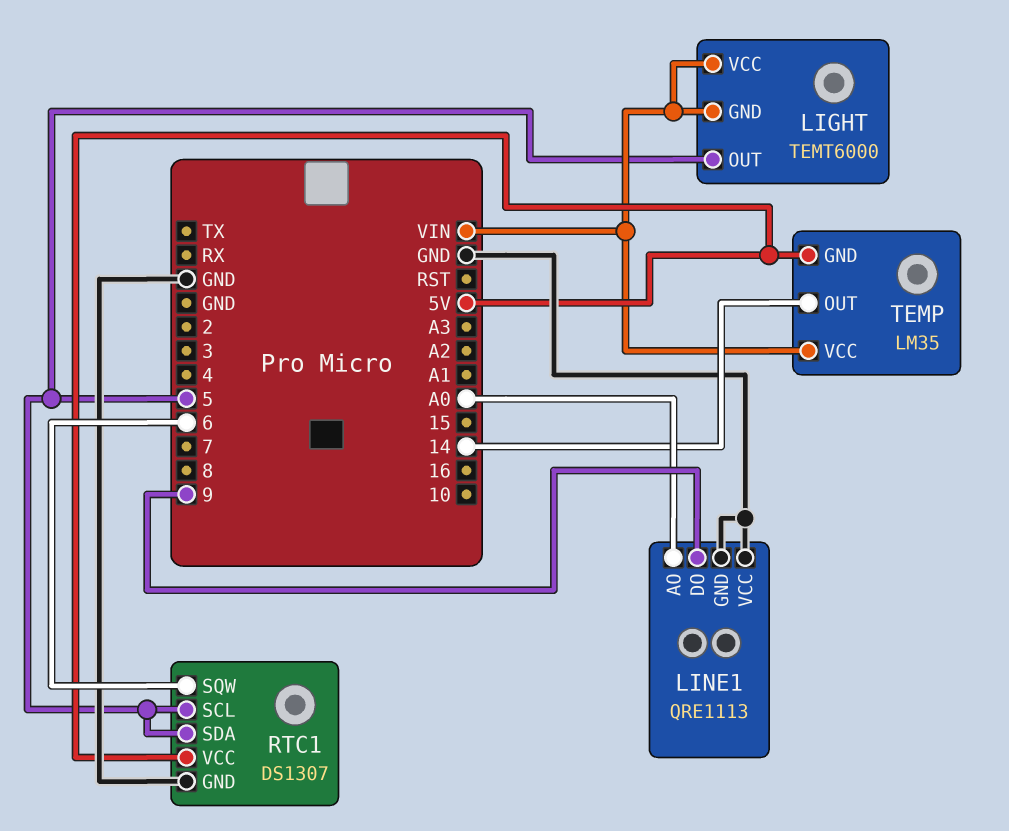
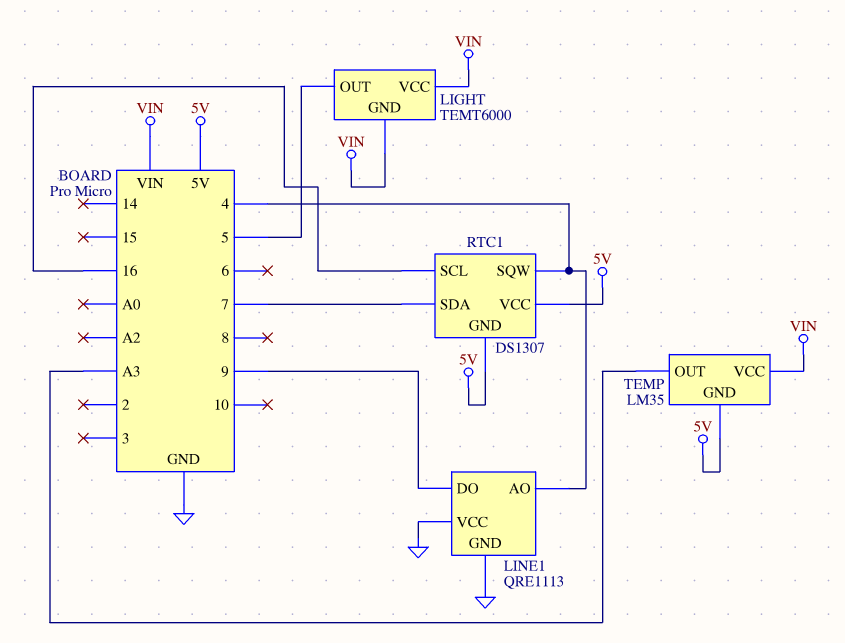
LINE1 pin AO: A0 -> 4
RTC1 pin GND: GND -> 5V
RTC1 pin SCL: 5 -> 16
RTC1 pin SDA: 5 -> 7
RTC1 pin SQW: 6 -> 4
TEMP pin OUT: 14 -> A3

